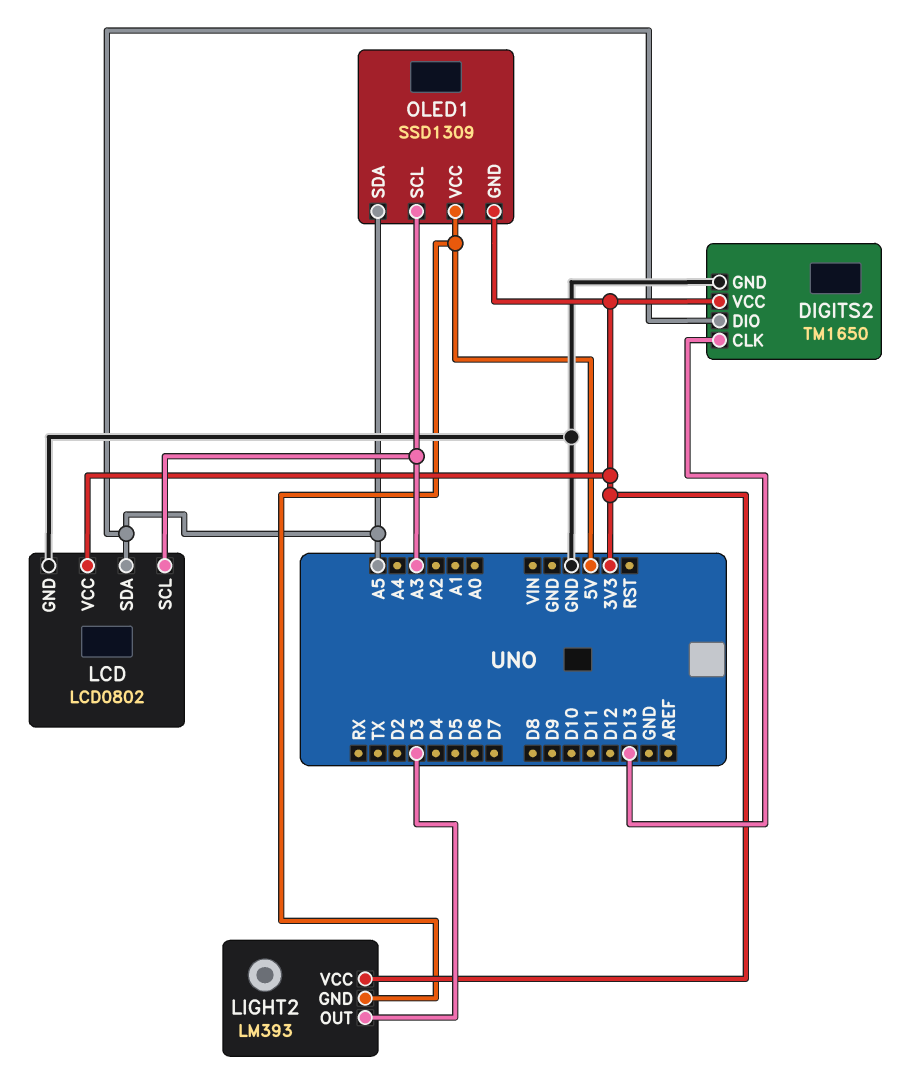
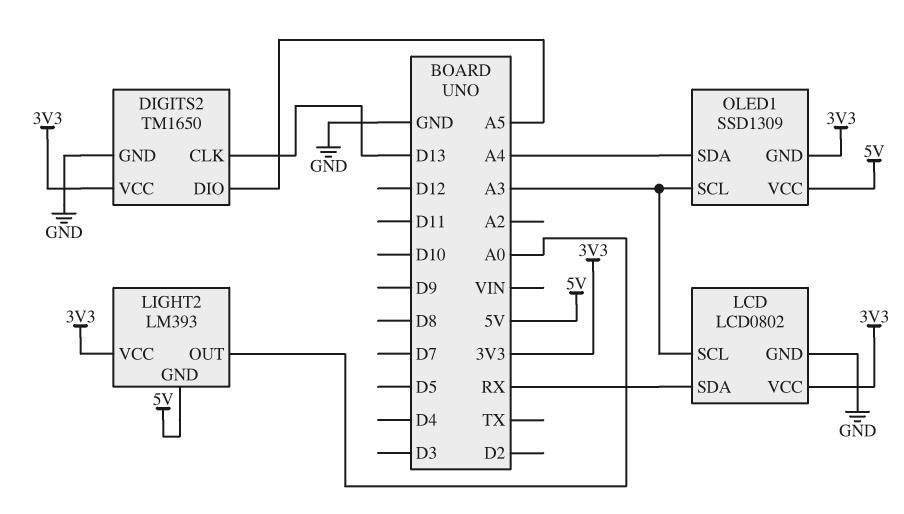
LCD pin SDA: A5 -> RX
LIGHT2 pin OUT: D3 -> A0
OLED1 pin SDA: A5 -> A4

